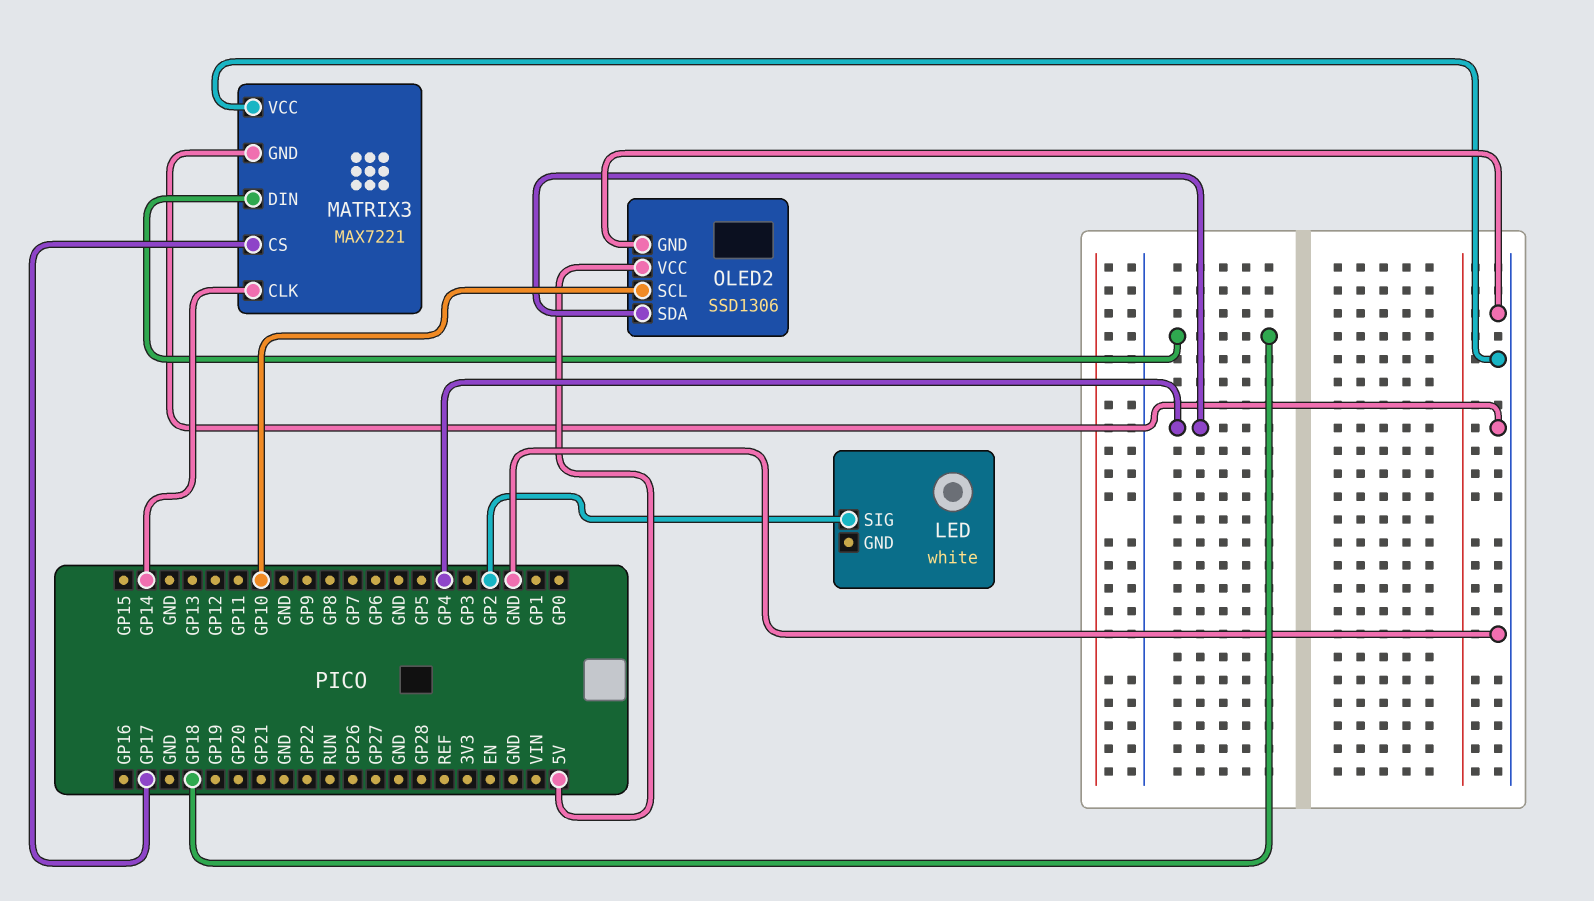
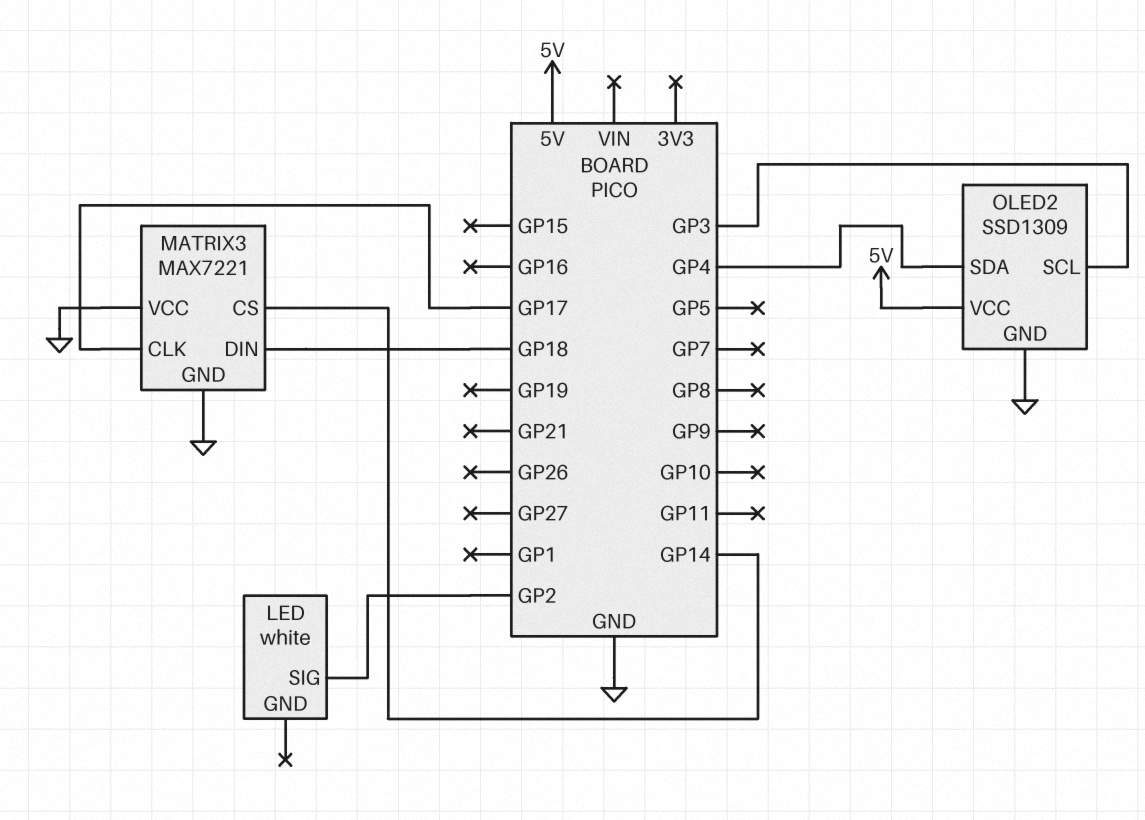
MATRIX3 pin CLK: GP14 -> GP17
MATRIX3 pin CS: GP17 -> GP14
OLED2: SSD1306 -> SSD1309
OLED2 pin SCL: GP10 -> GP3

